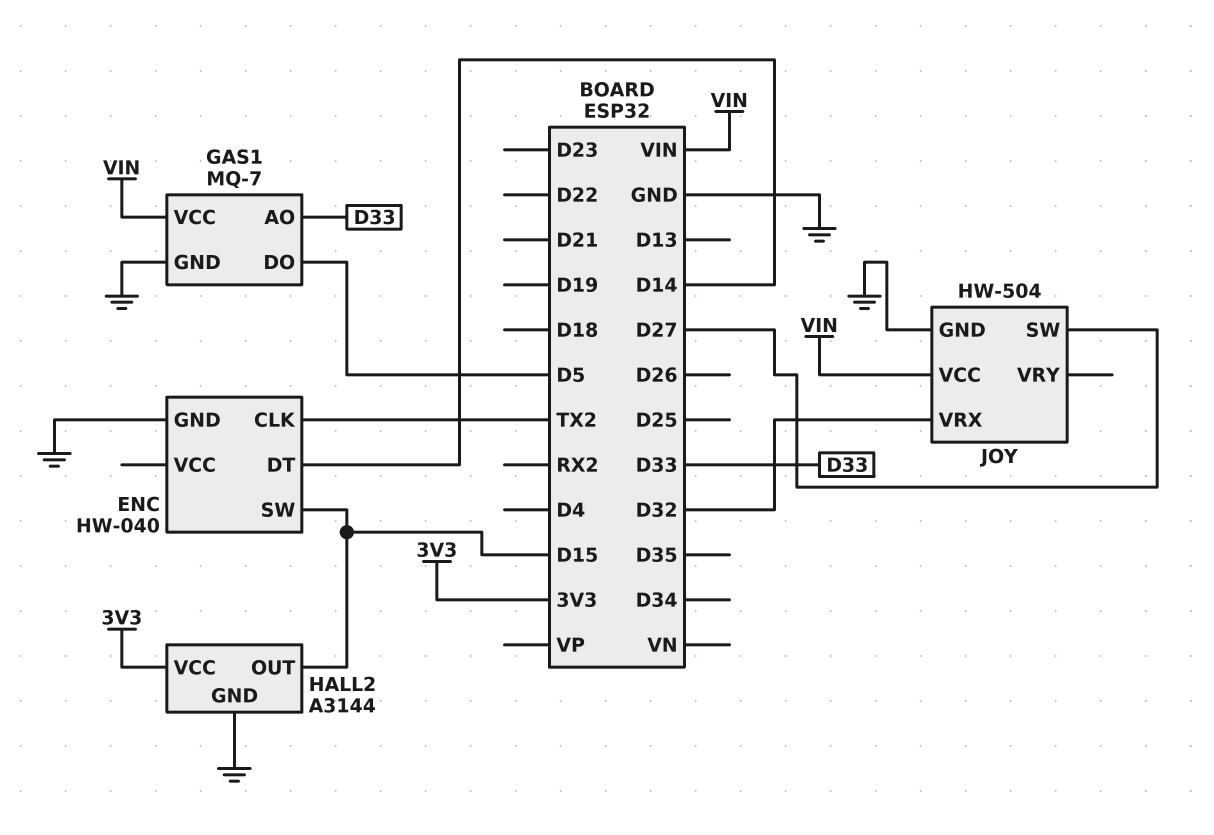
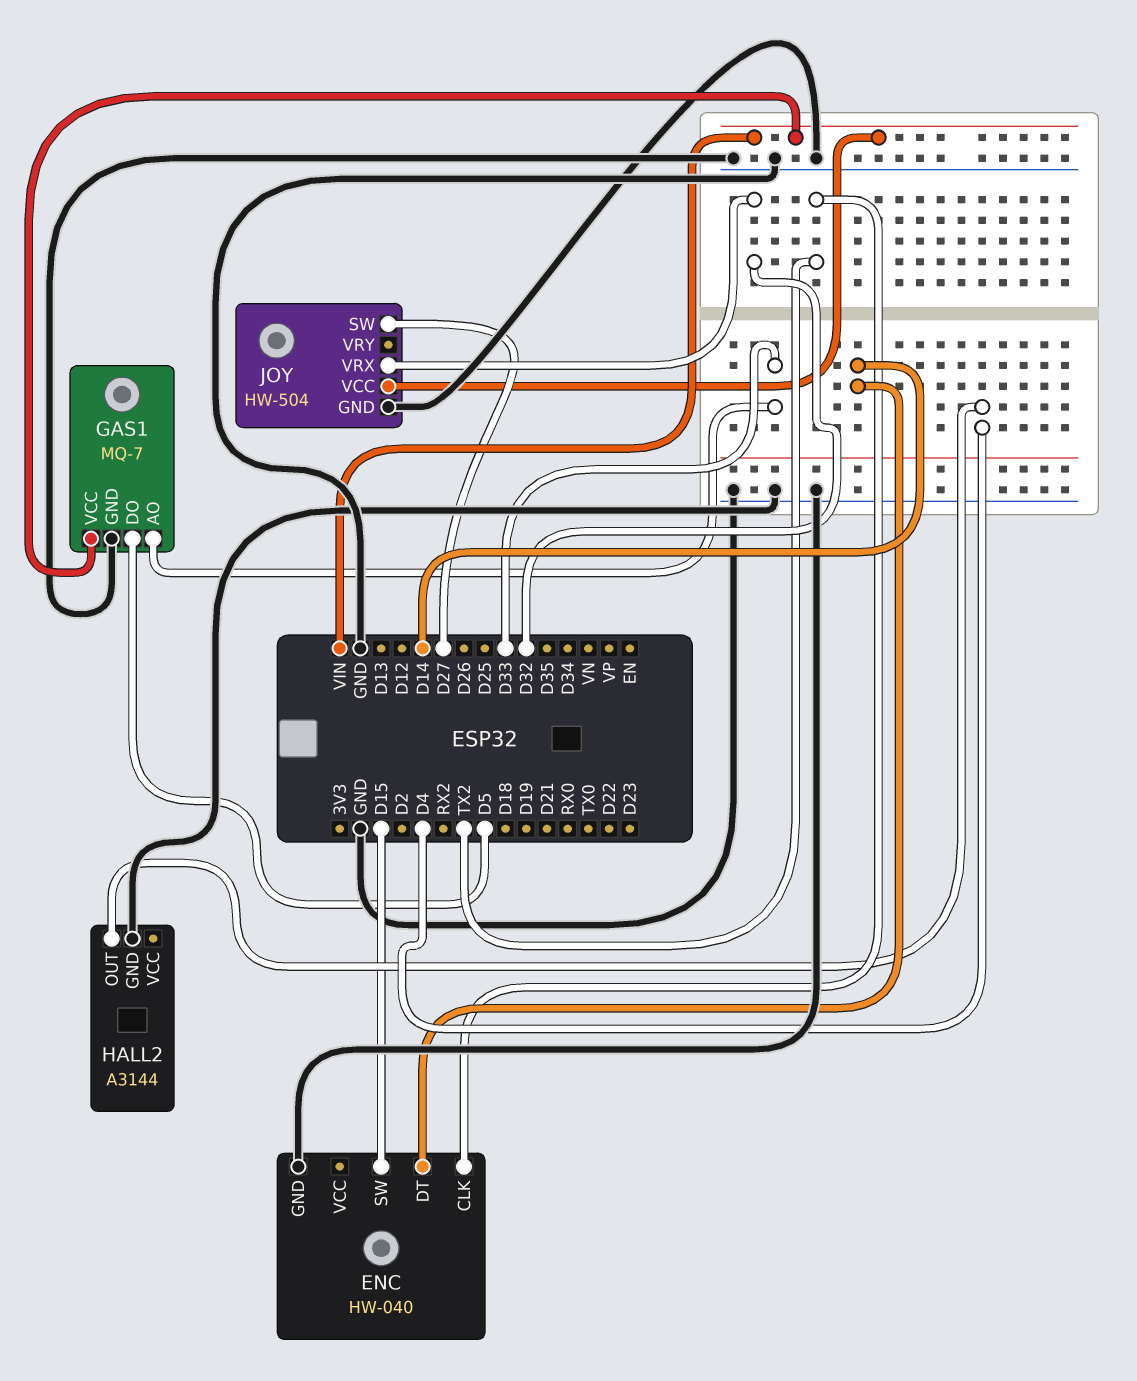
HALL2 pin OUT: D15 -> D4
HALL2 pin VCC: 3V3 -> none

